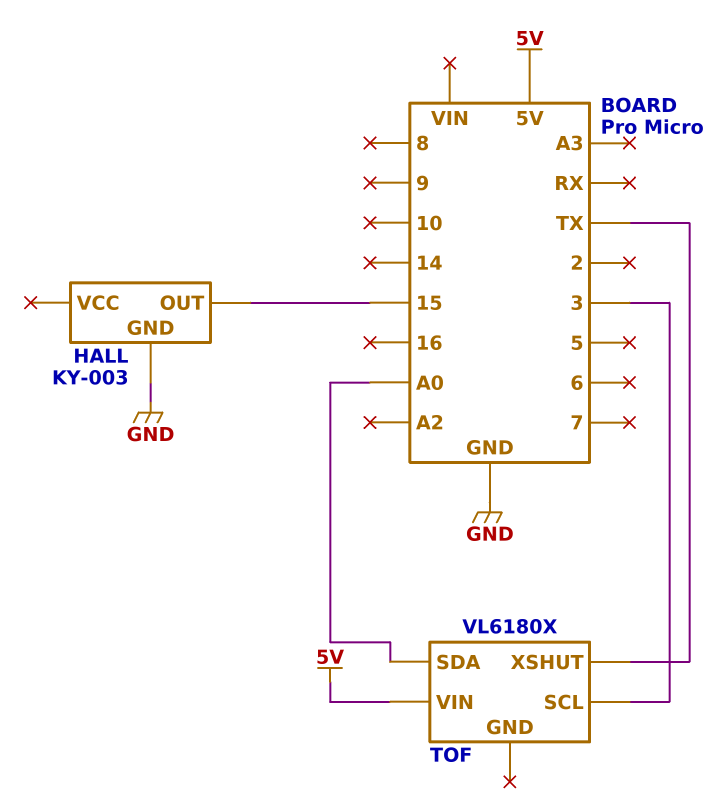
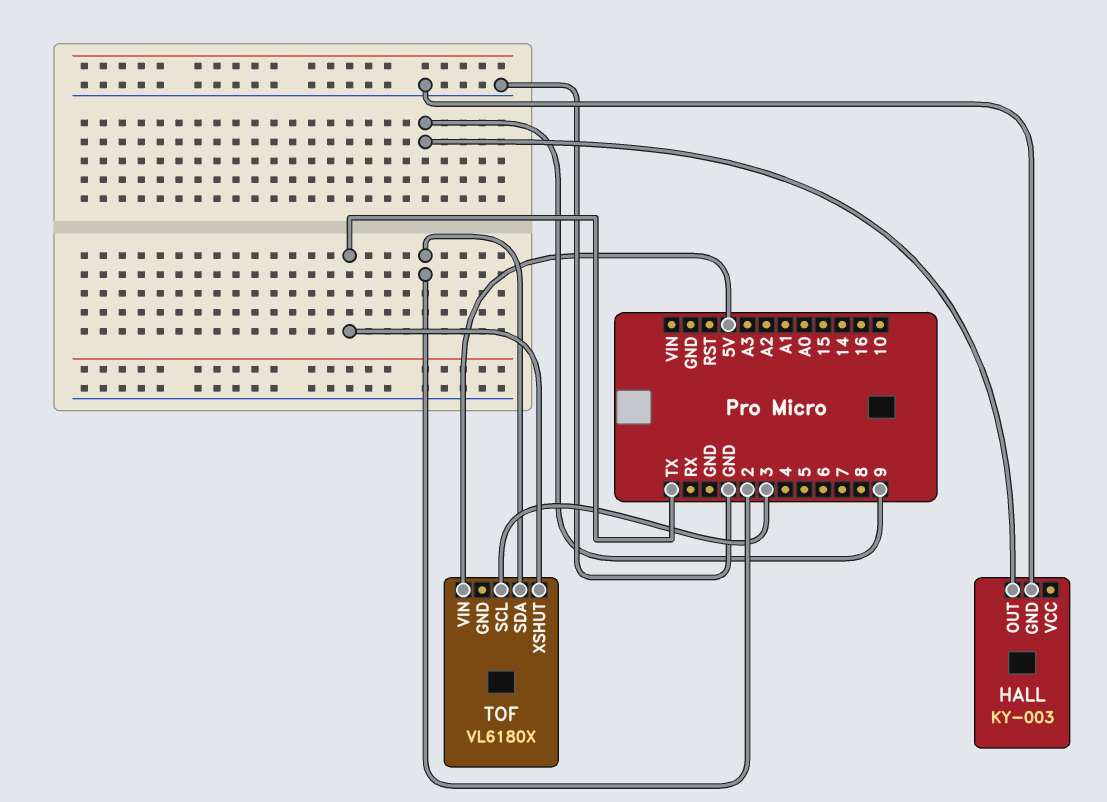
HALL pin OUT: 15 -> 9
TOF pin SDA: A0 -> 2

